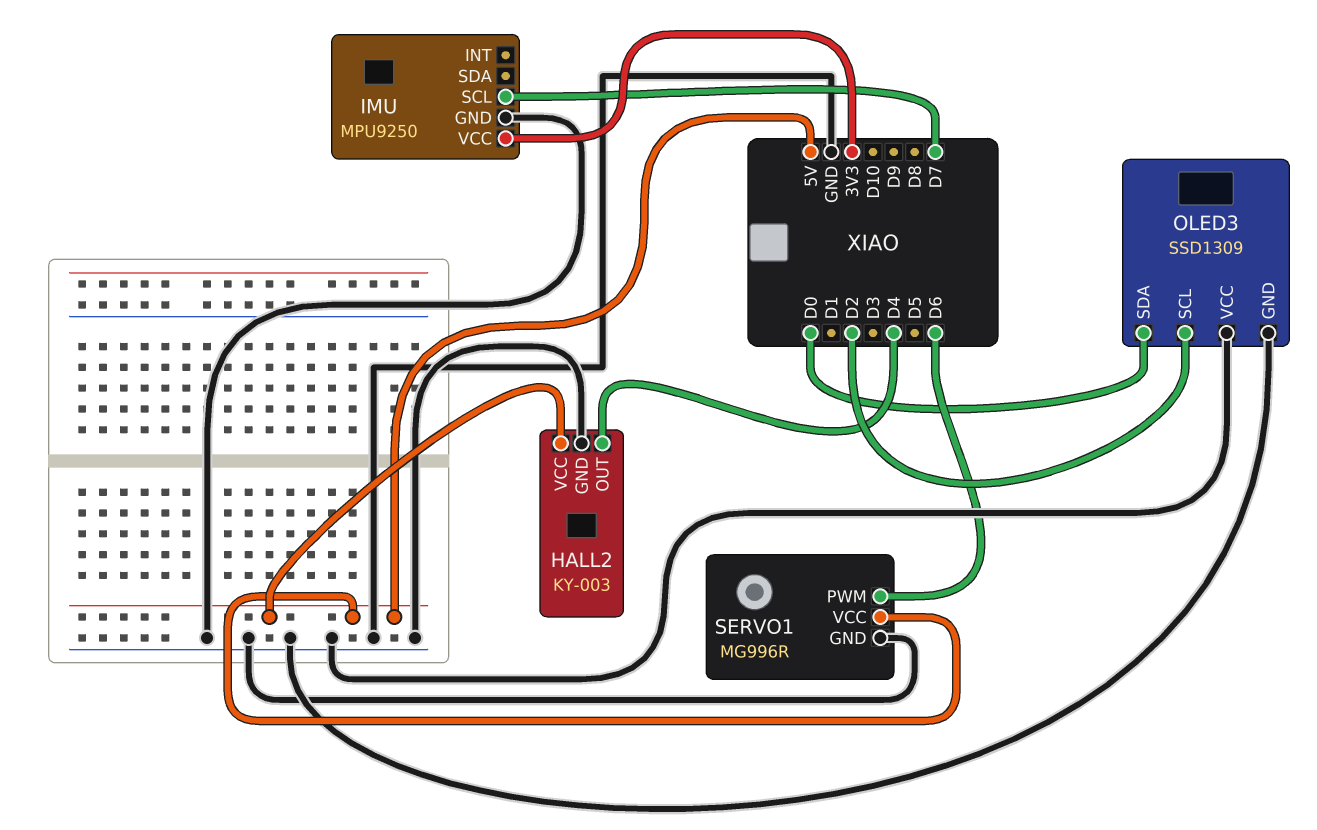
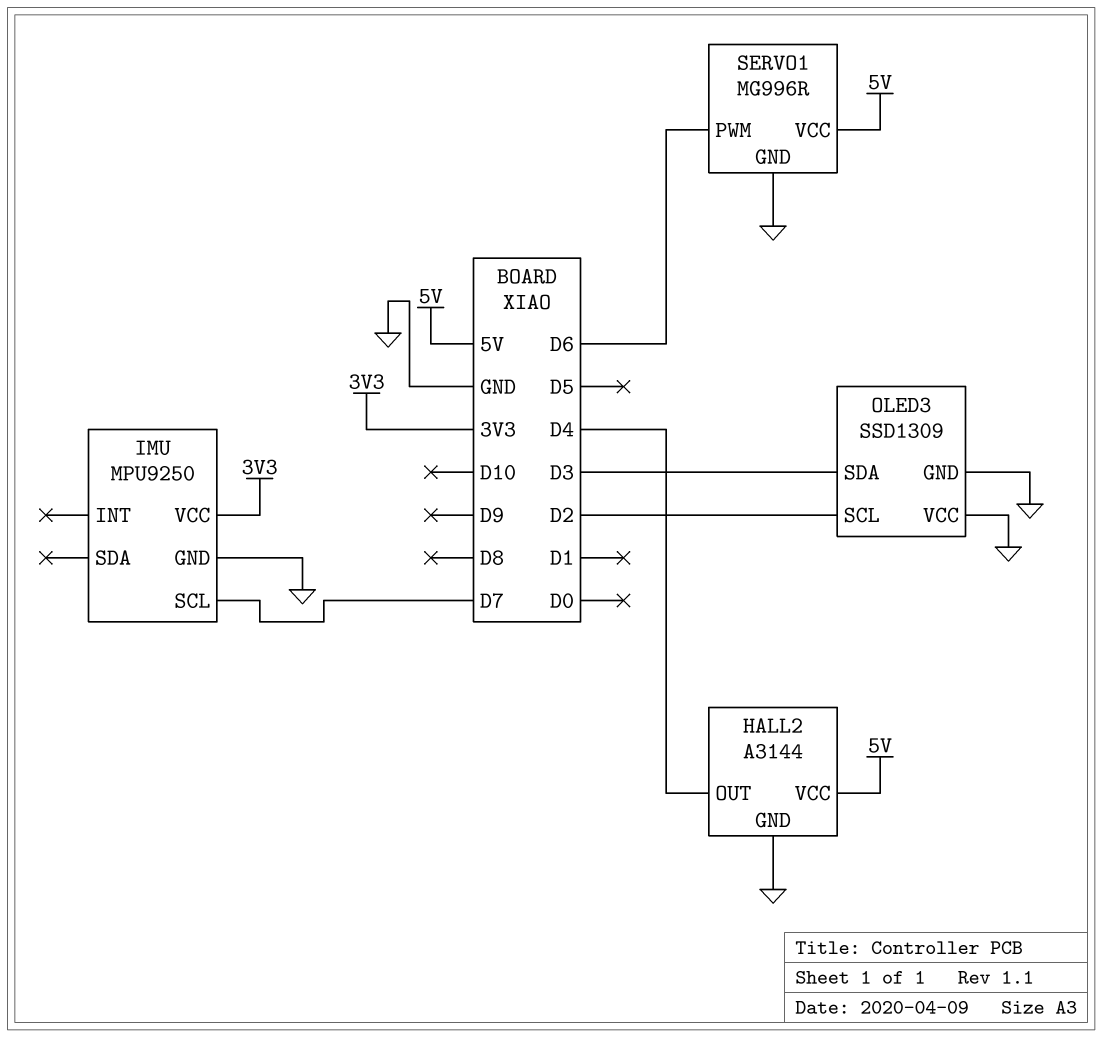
HALL2: KY-003 -> A3144
OLED3 pin SDA: D0 -> D3

